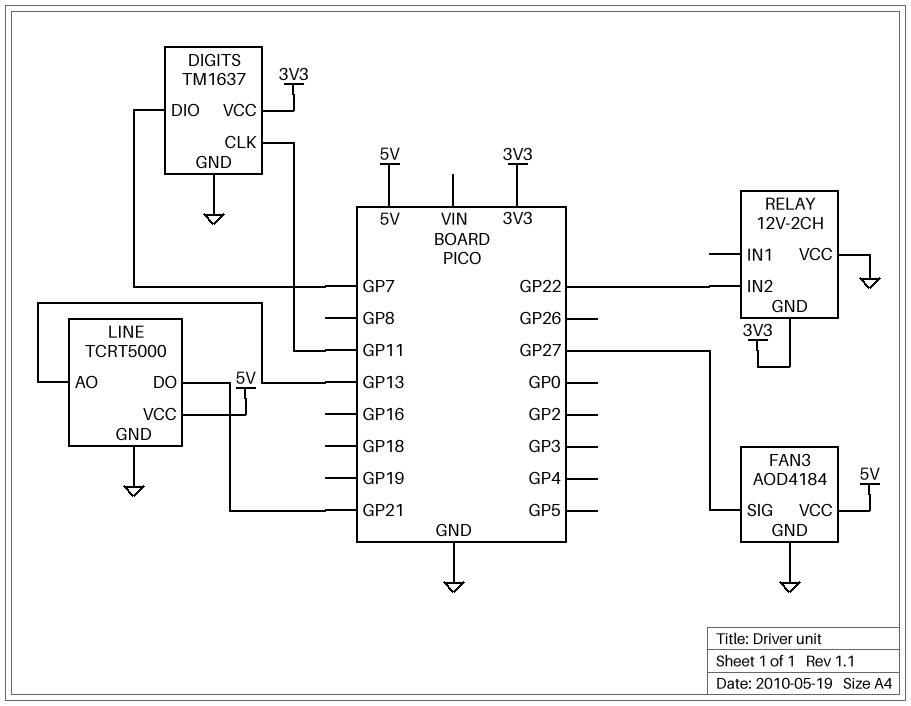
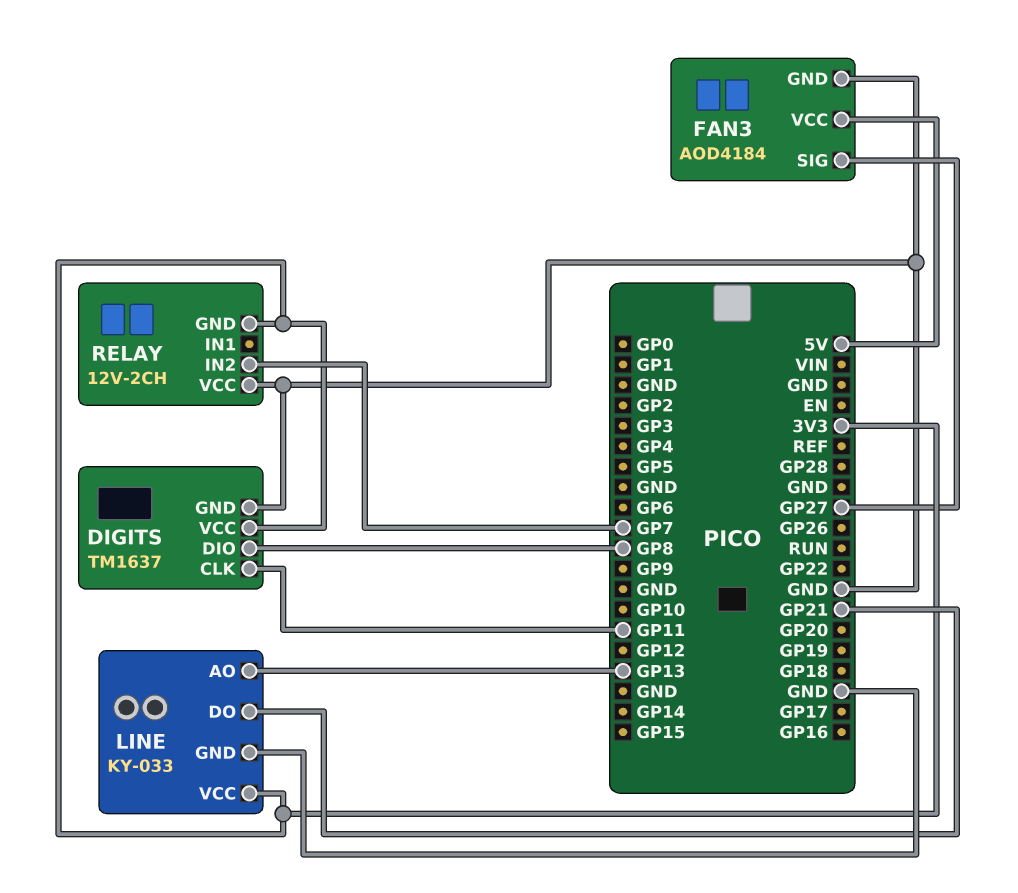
DIGITS pin DIO: GP7 -> GP8
LINE: TCRT5000 -> KY-033
LINE pin VCC: 5V -> 3V3
RELAY pin IN2: GP22 -> GP7

